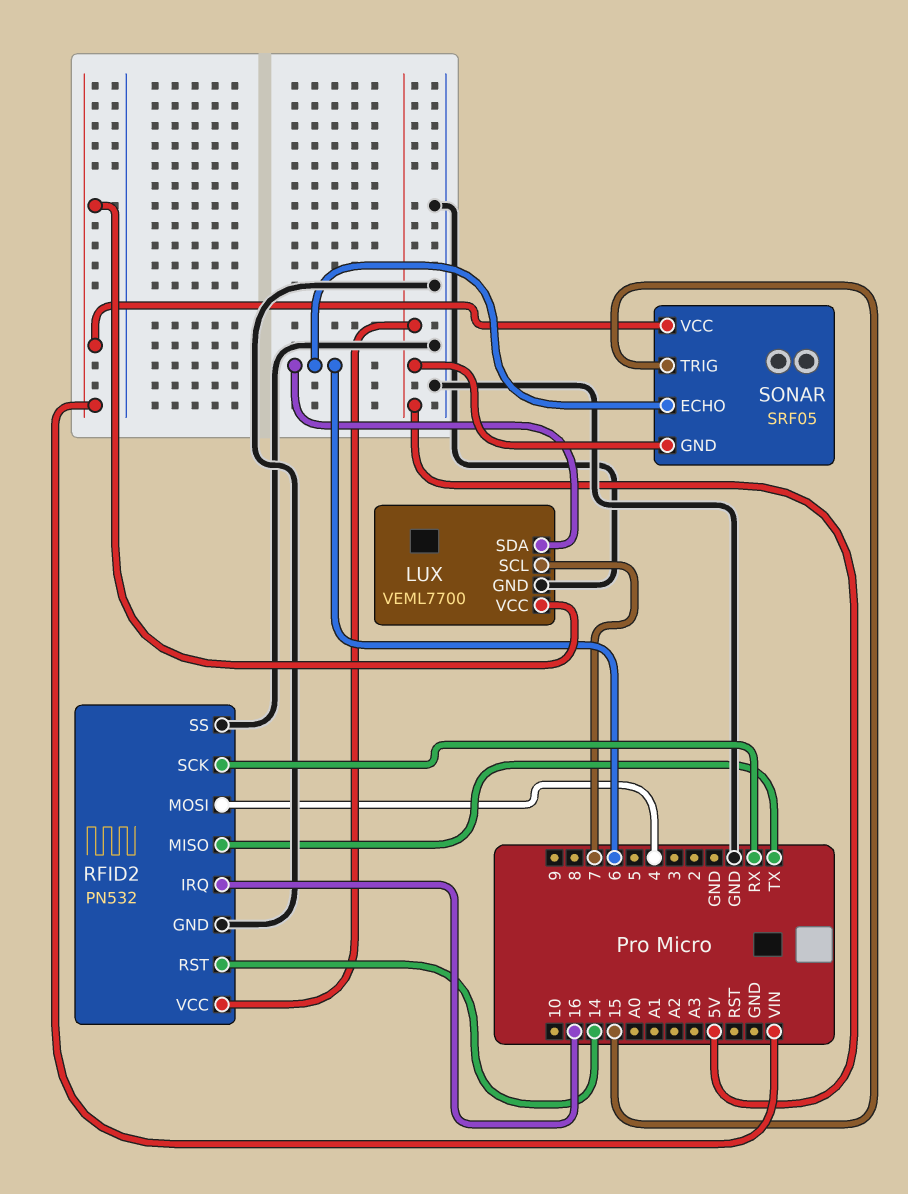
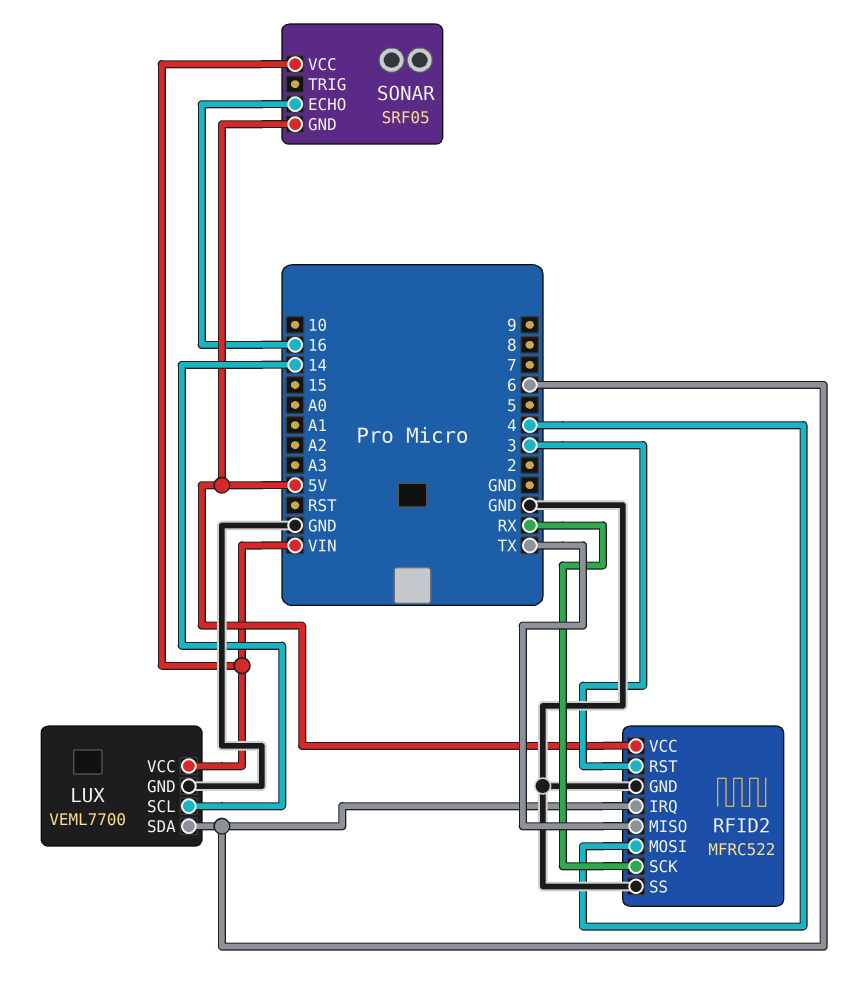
LUX pin SCL: 7 -> 14
RFID2: PN532 -> MFRC522
RFID2 pin IRQ: 16 -> 6
RFID2 pin RST: 14 -> 3
SONAR pin ECHO: 6 -> 16
SONAR pin TRIG: 15 -> none

